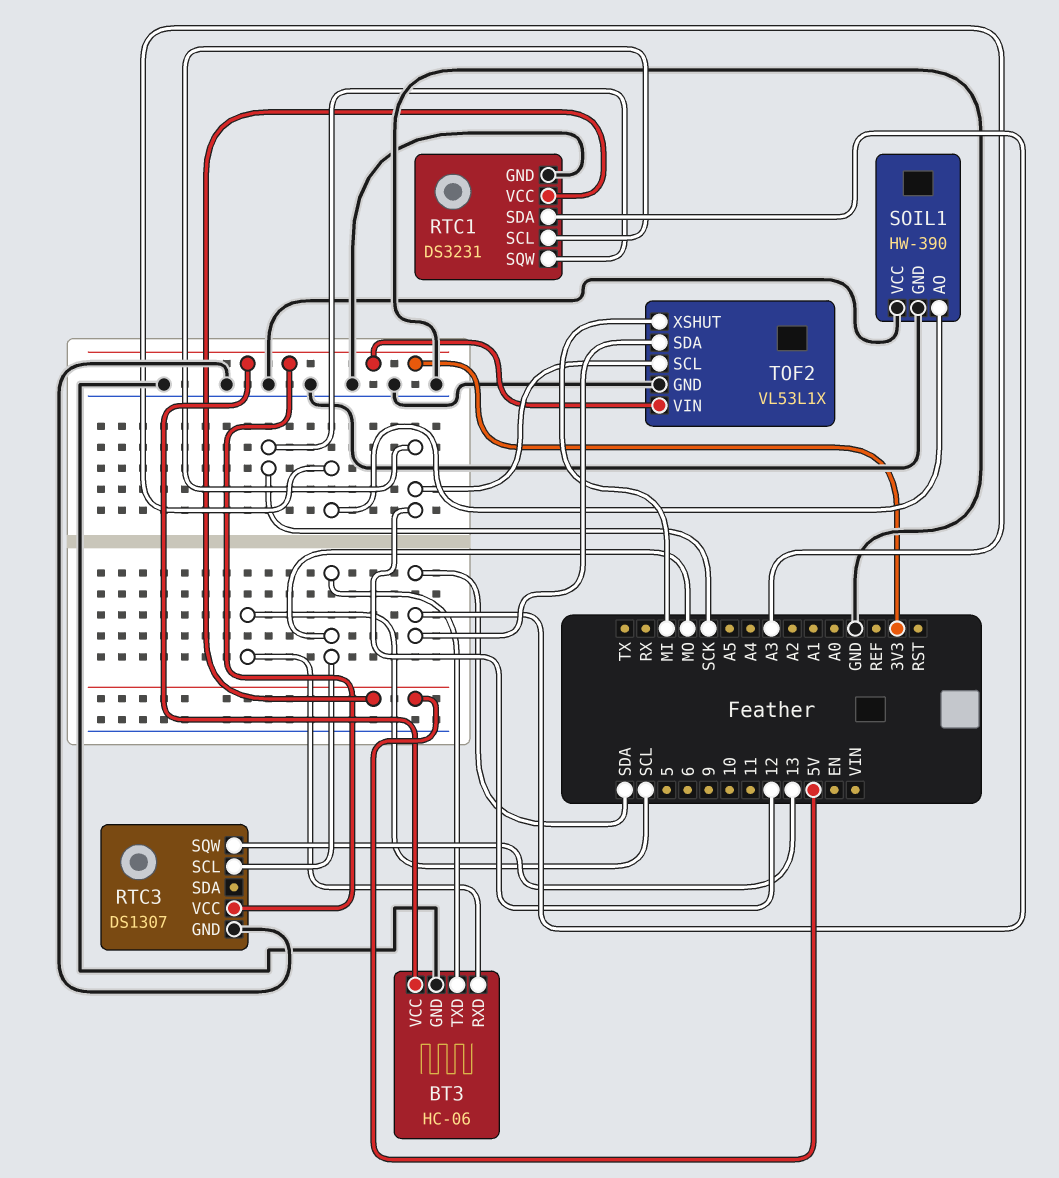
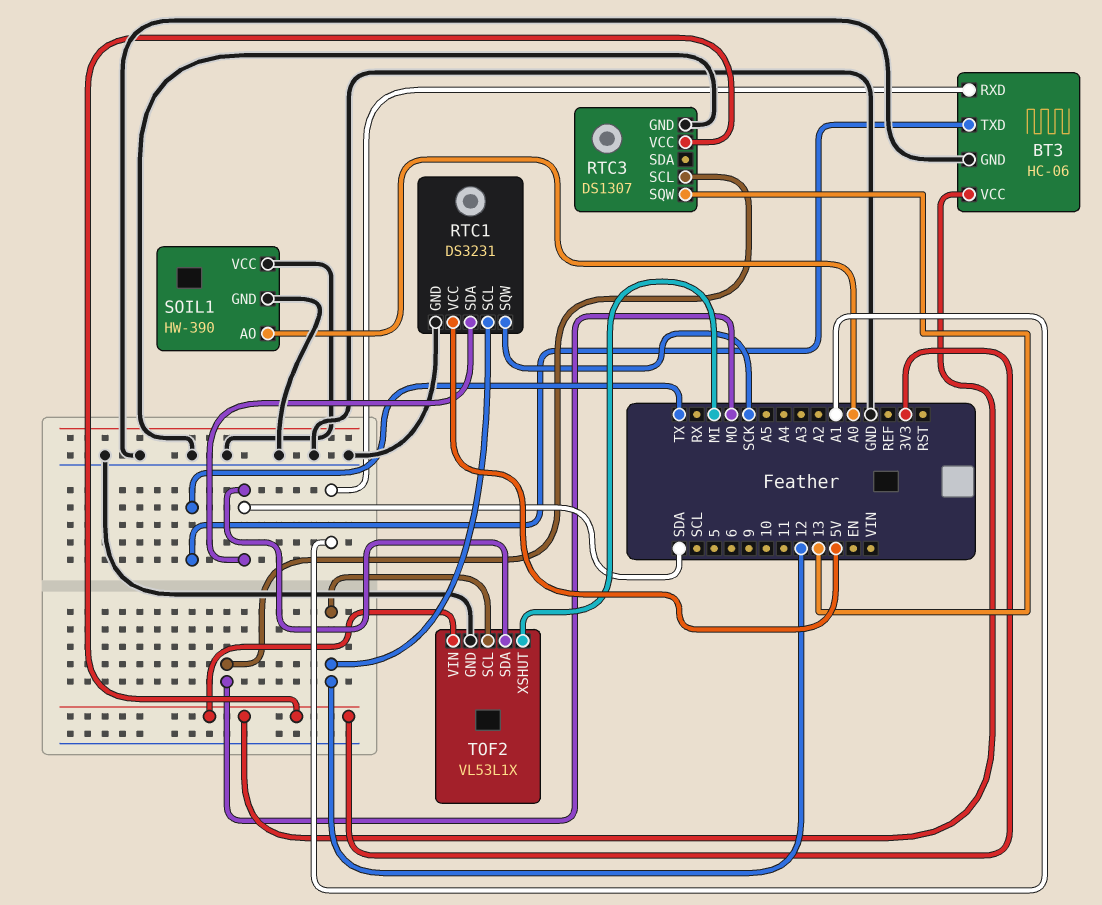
BT3 pin RXD: SCL -> A1
BT3 pin TXD: MO -> TX
SOIL1 pin AO: A3 -> A0

